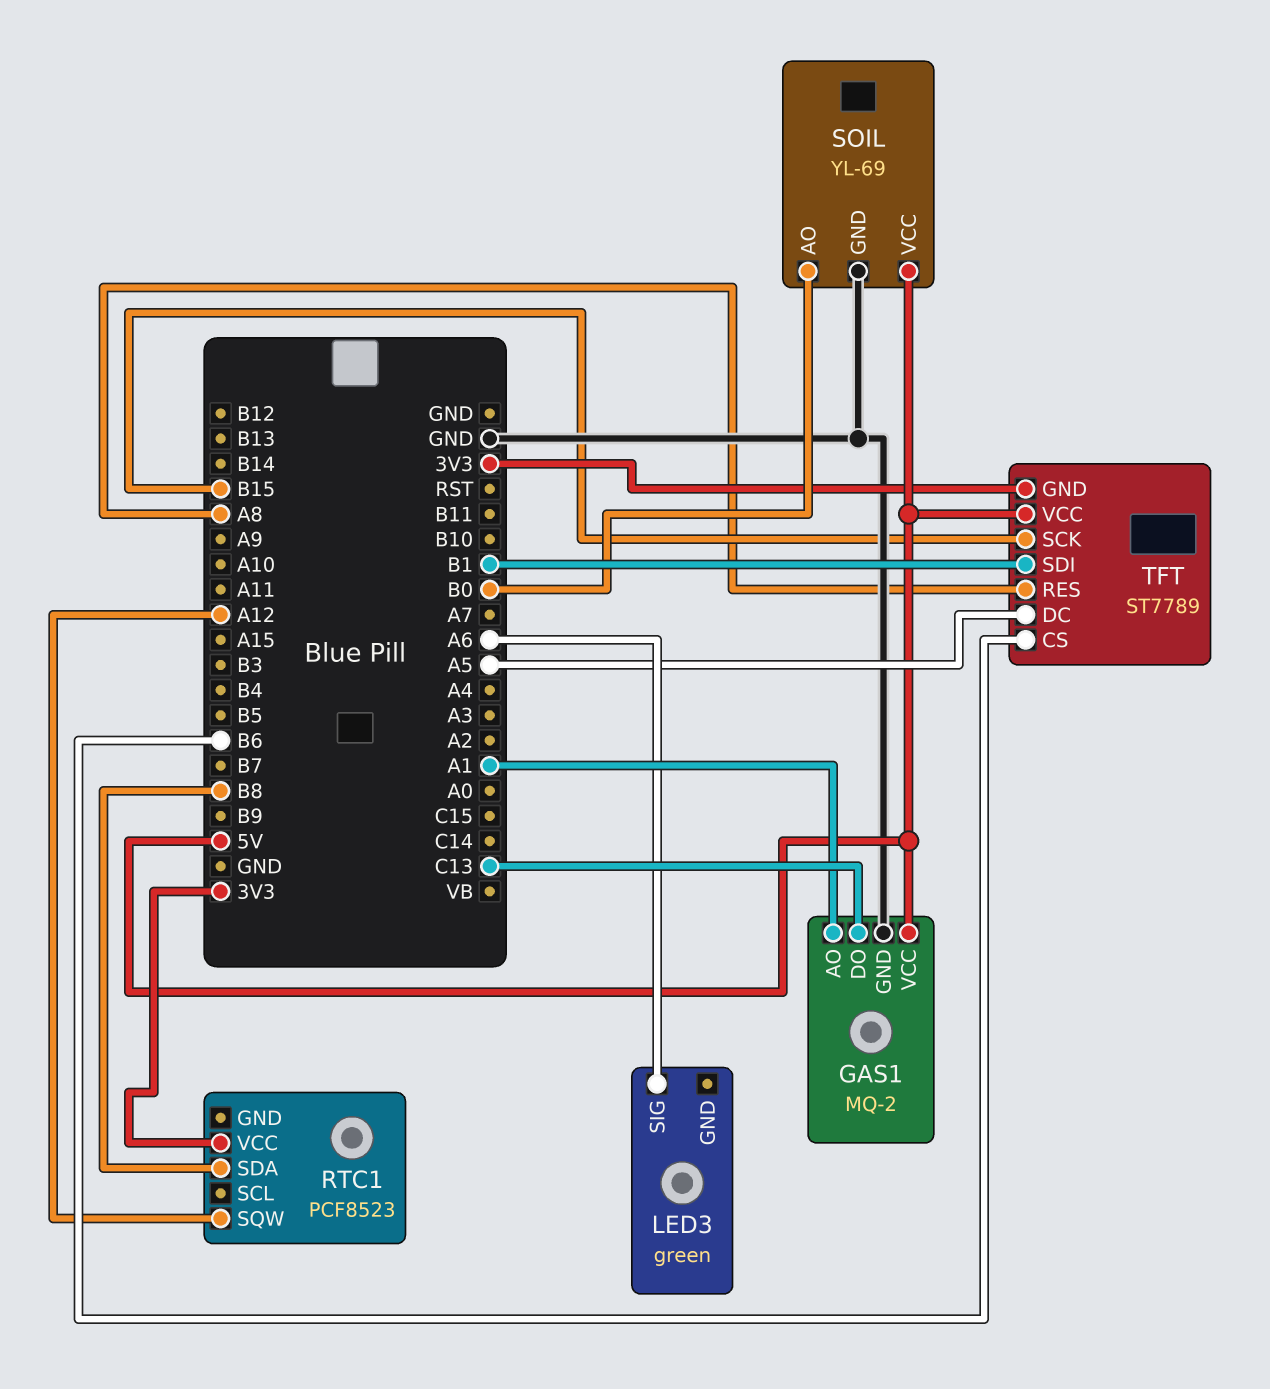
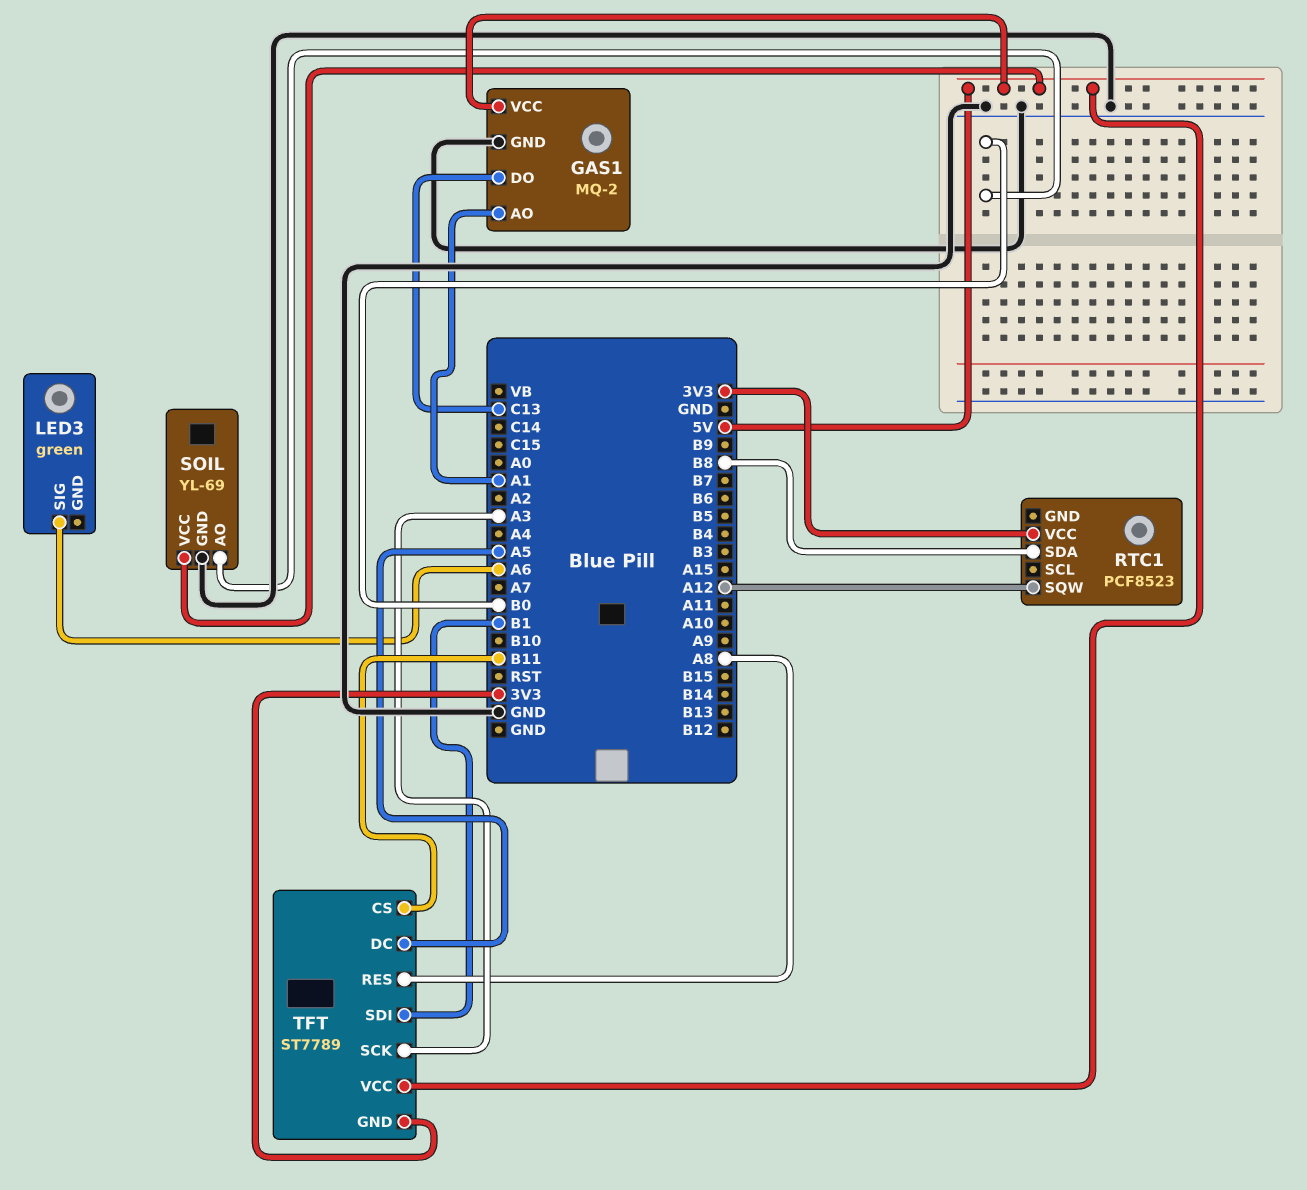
TFT pin CS: B6 -> B11
TFT pin SCK: B15 -> A3

